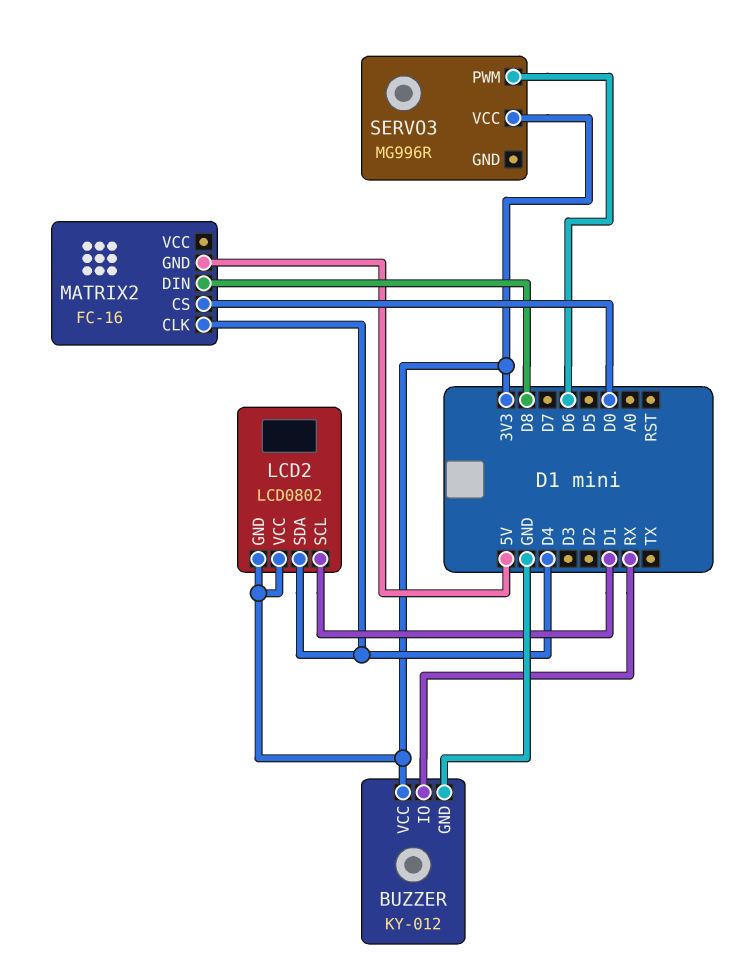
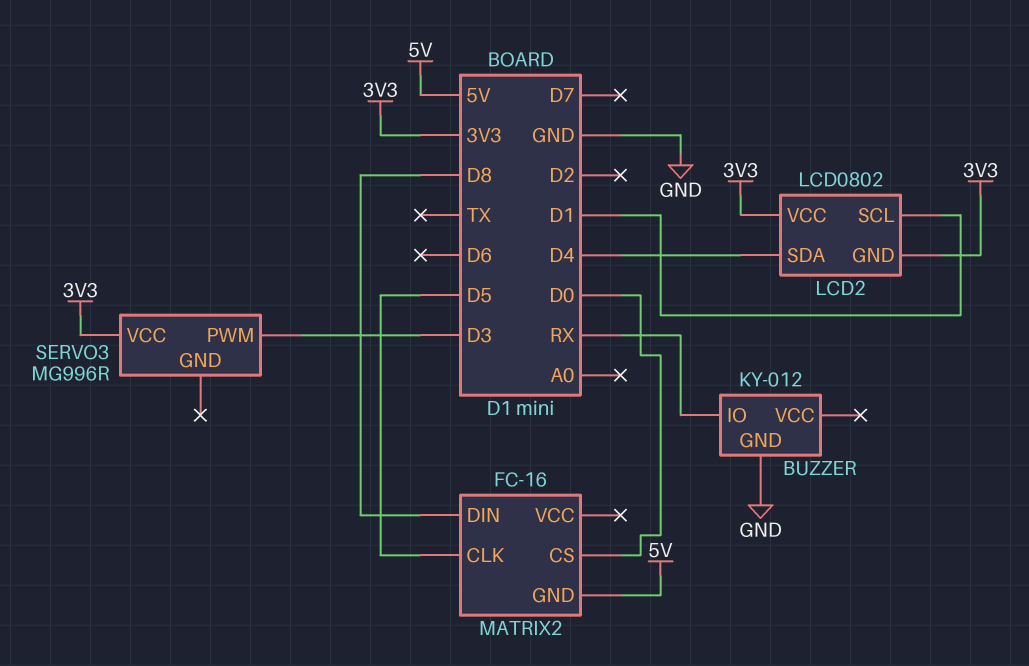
BUZZER pin VCC: 3V3 -> none
MATRIX2 pin CLK: D4 -> D5
SERVO3 pin PWM: D6 -> D3

